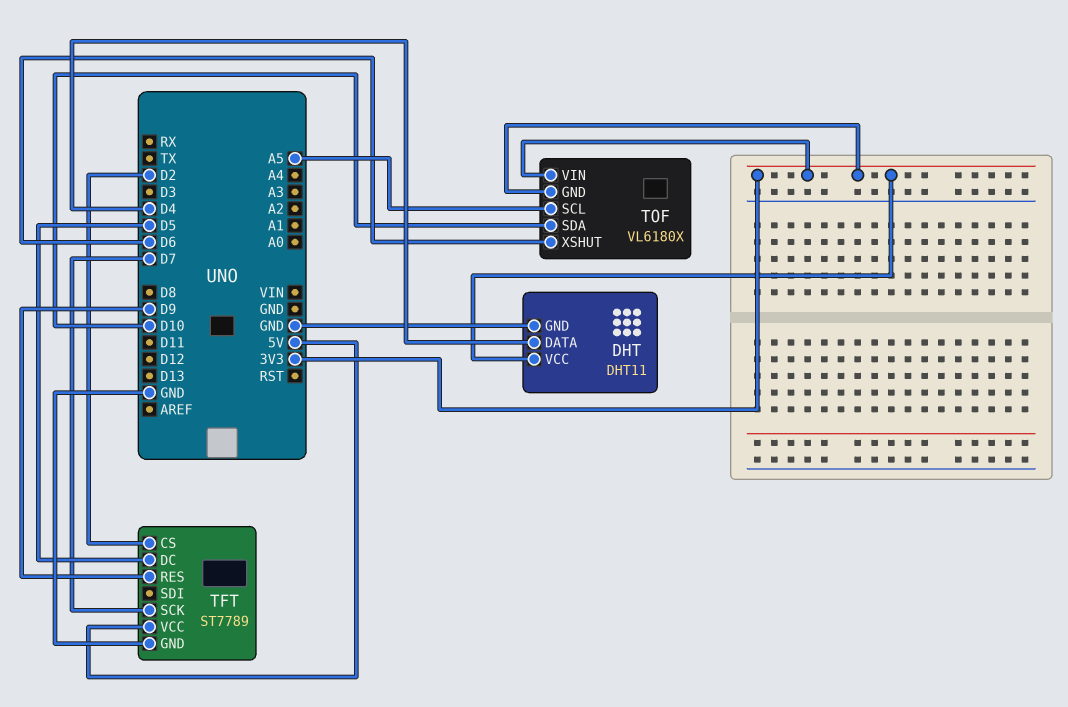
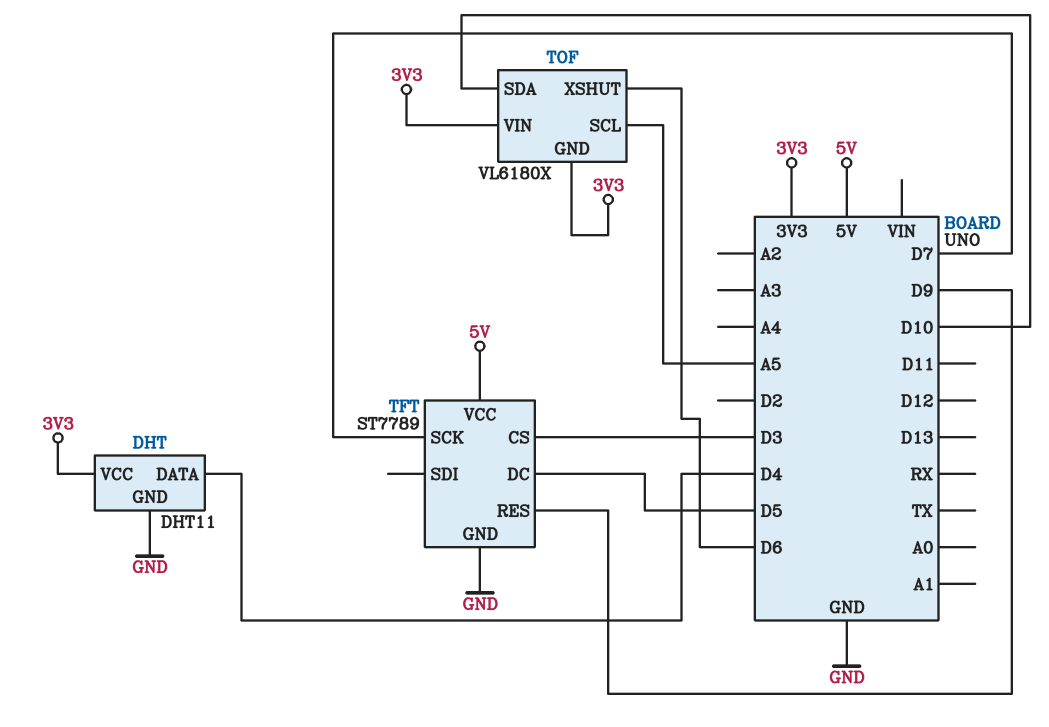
TFT pin CS: D2 -> D3

